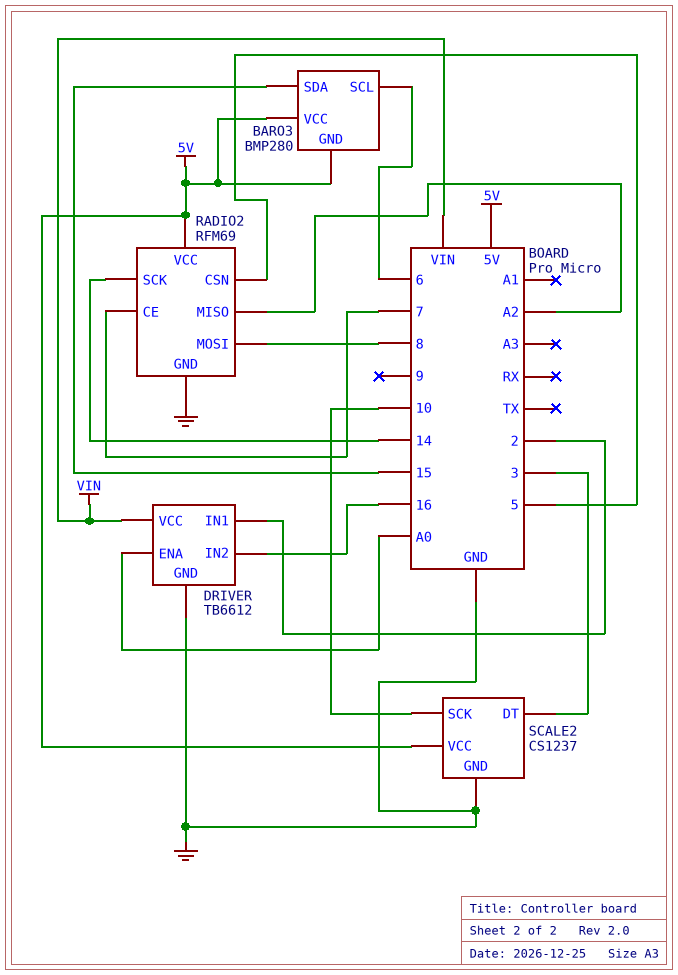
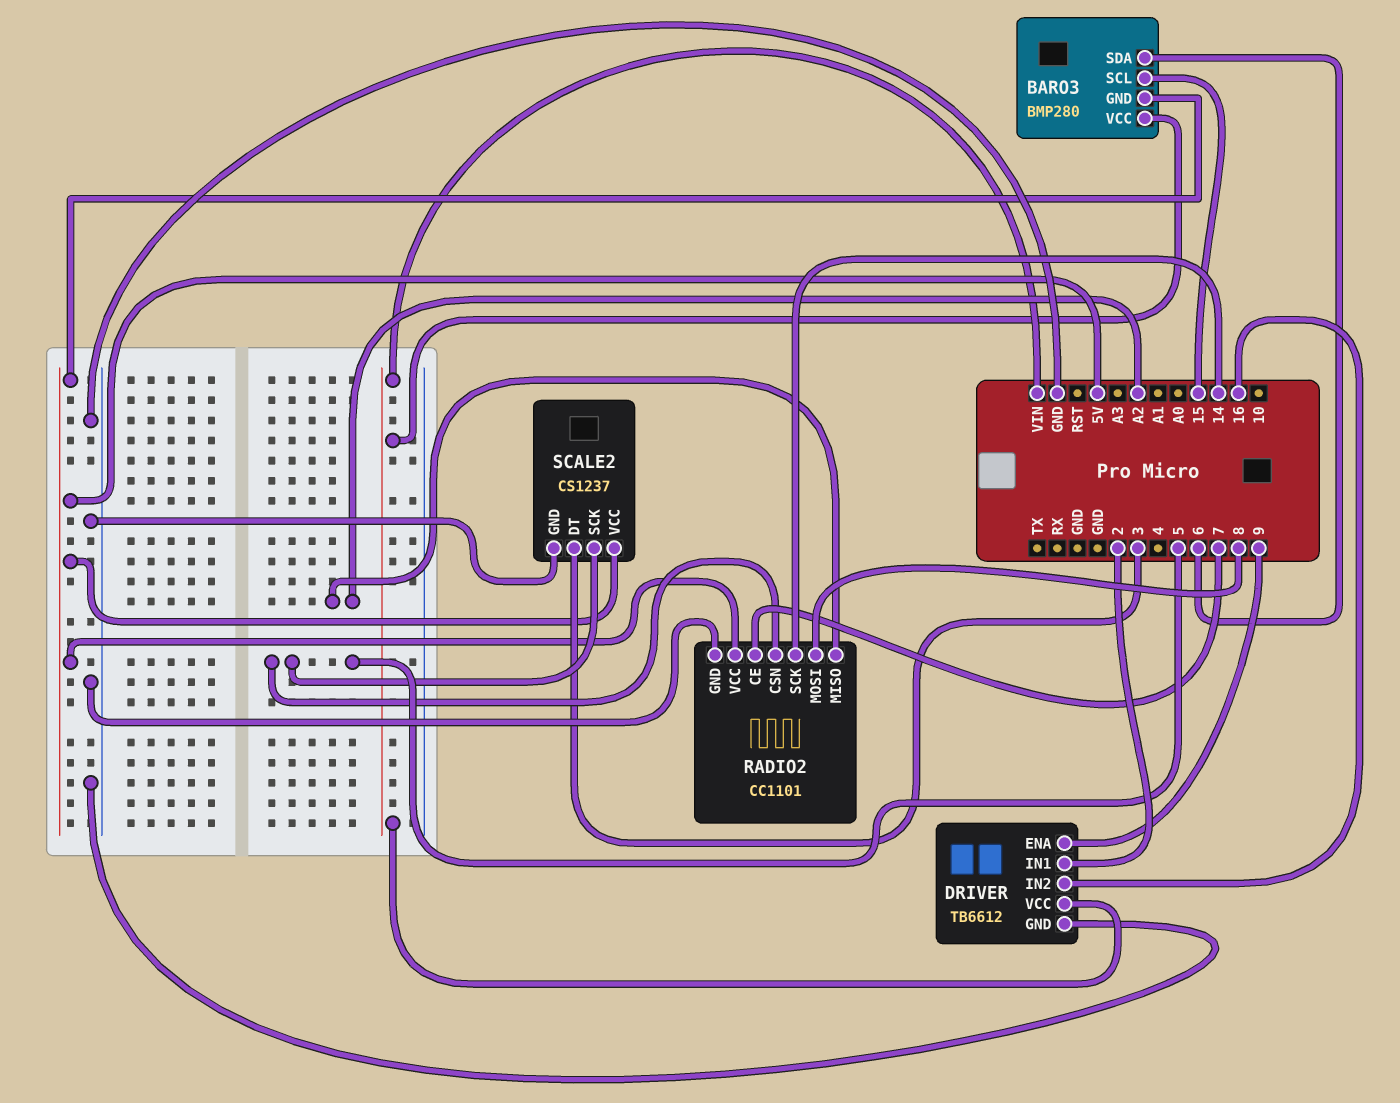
BARO3 pin SCL: 6 -> 15
BARO3 pin SDA: 15 -> 6
BARO3 pin VCC: 5V -> VIN
DRIVER pin ENA: A0 -> 9
RADIO2: RFM69 -> CC1101
SCALE2 pin SCK: 10 -> 5

